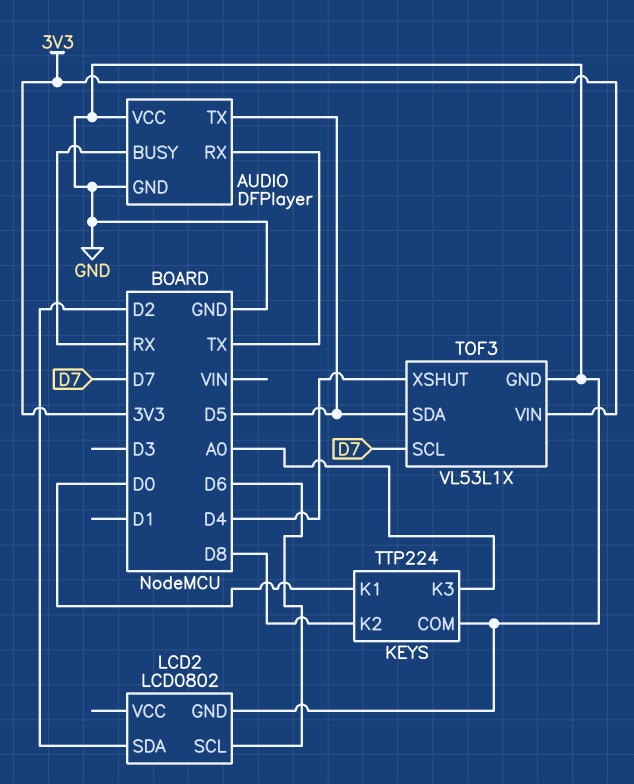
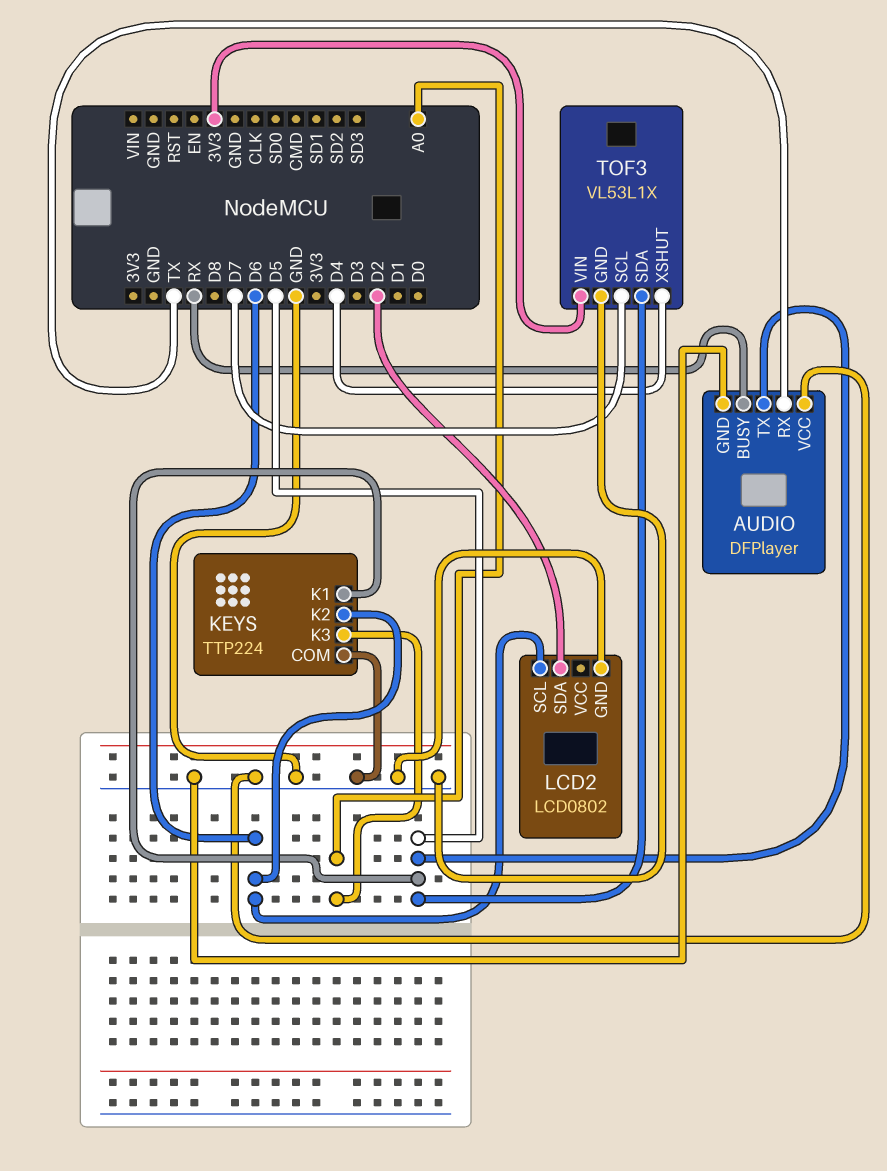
KEYS pin K1: D0 -> D5
KEYS pin K2: D8 -> D6

